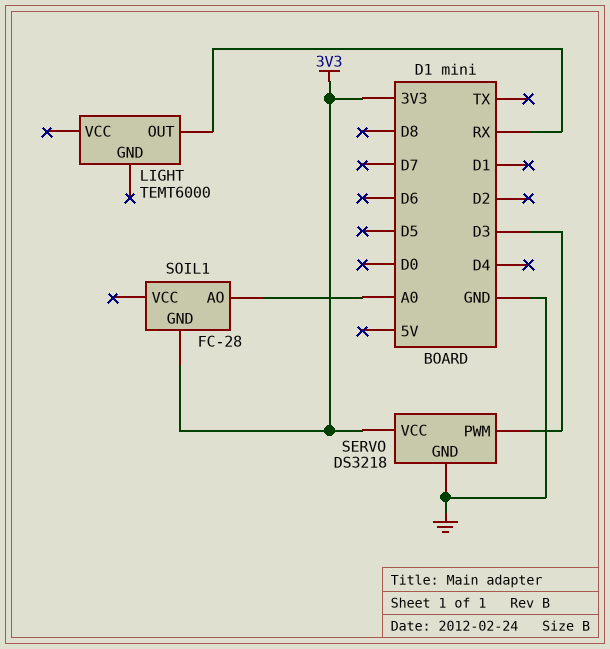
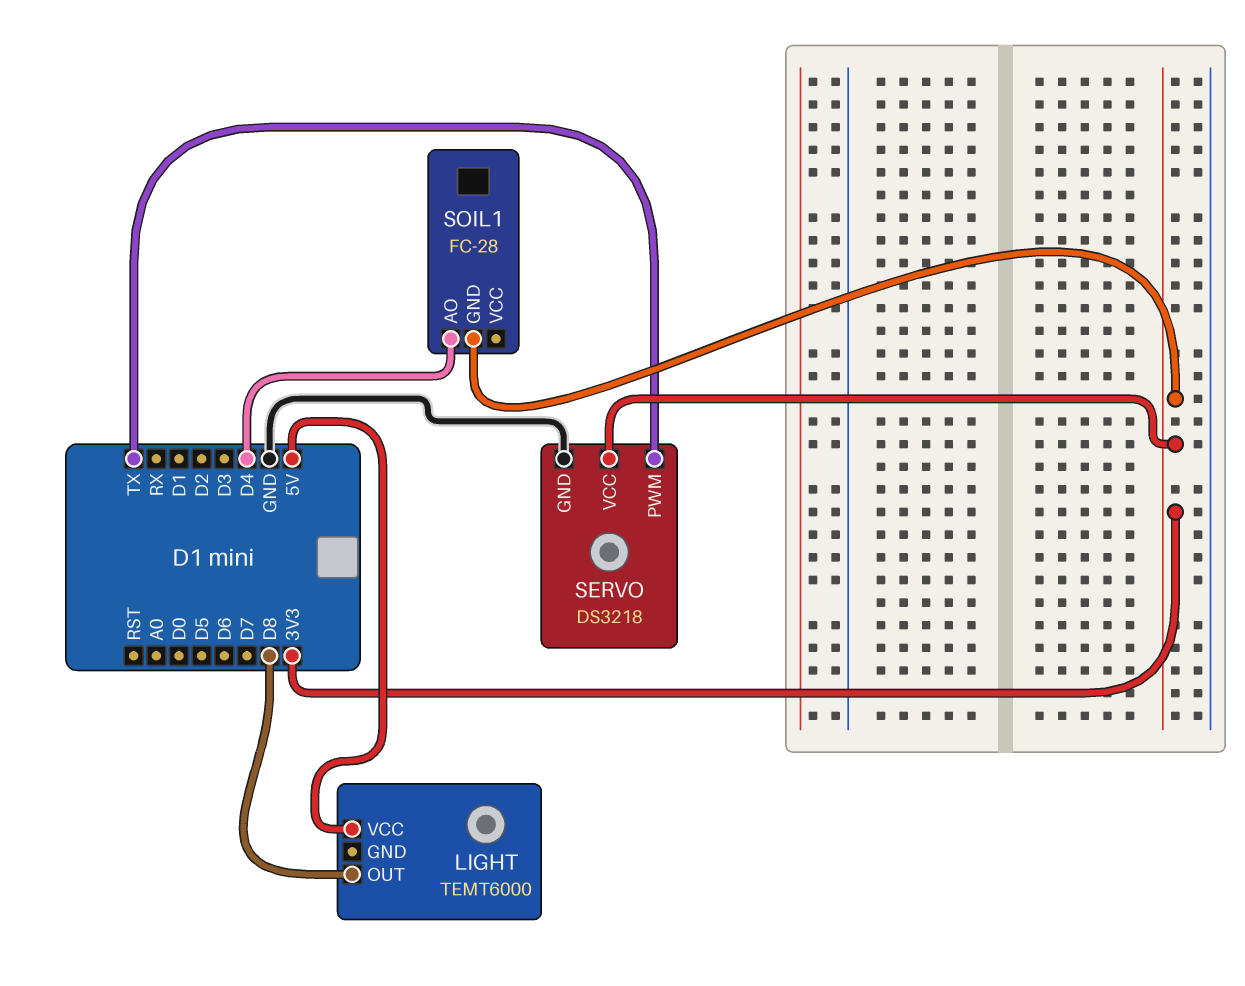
LIGHT pin OUT: RX -> D8
LIGHT pin VCC: none -> 5V
SERVO pin PWM: D3 -> TX
SOIL1 pin AO: A0 -> D4

